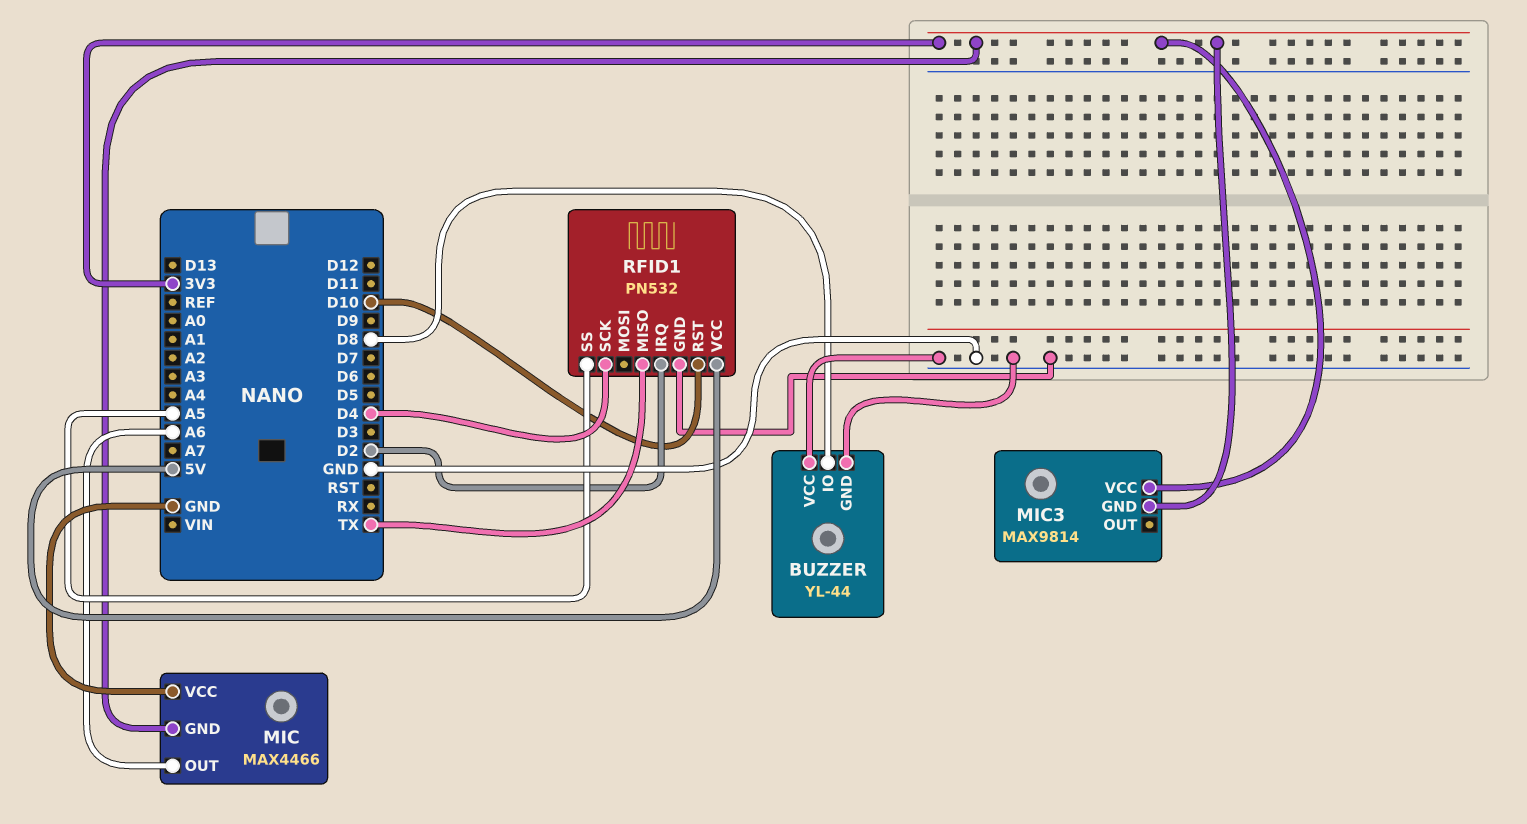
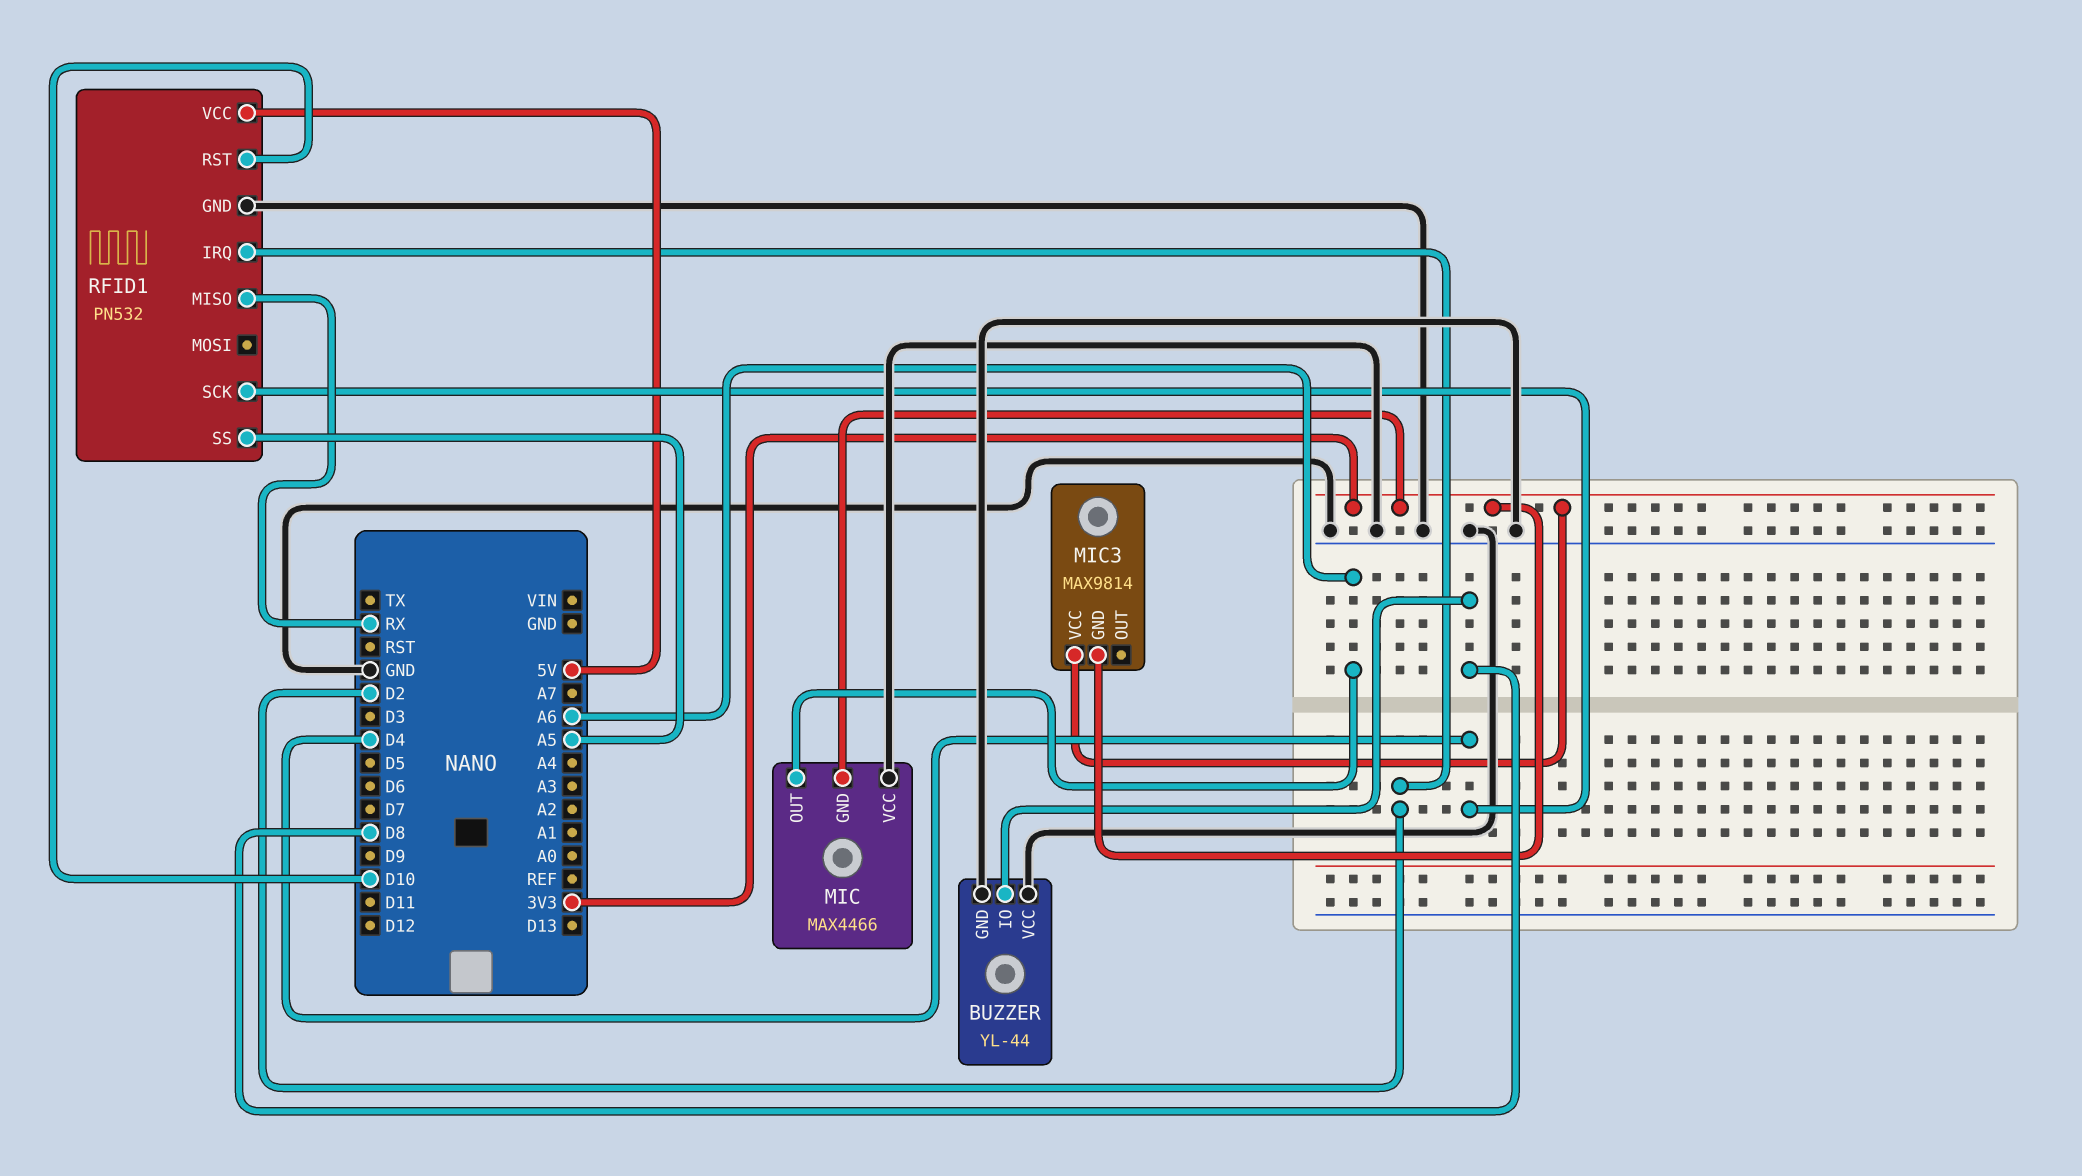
RFID1 pin MISO: TX -> RX

